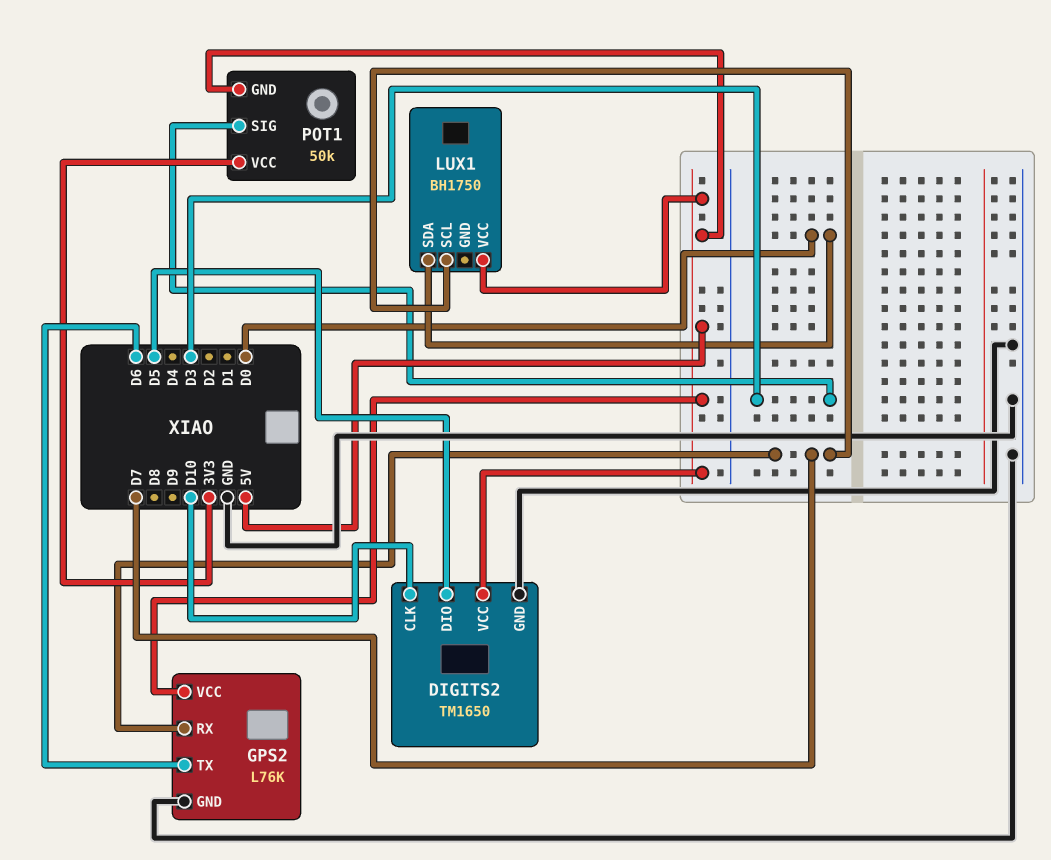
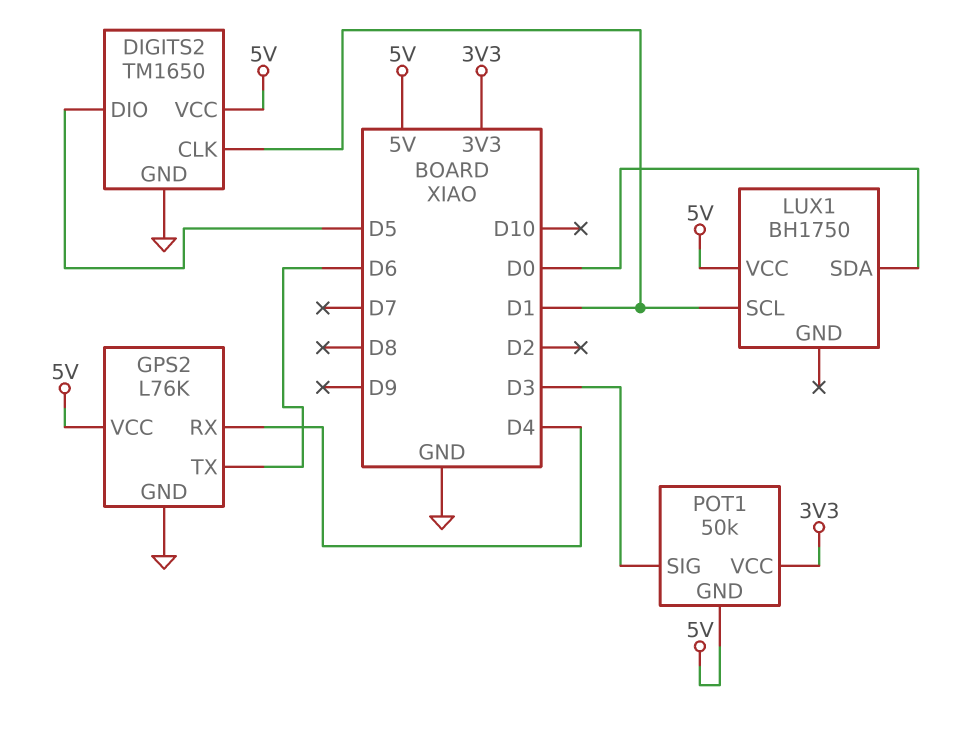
DIGITS2 pin CLK: D10 -> D1
GPS2 pin RX: D7 -> D4
LUX1 pin SCL: D7 -> D1

